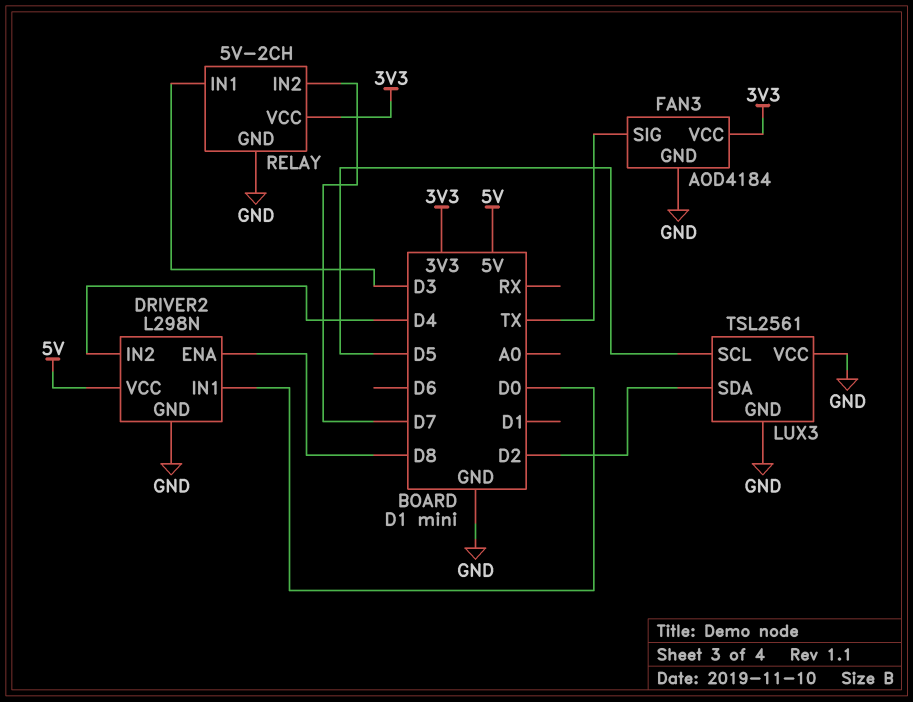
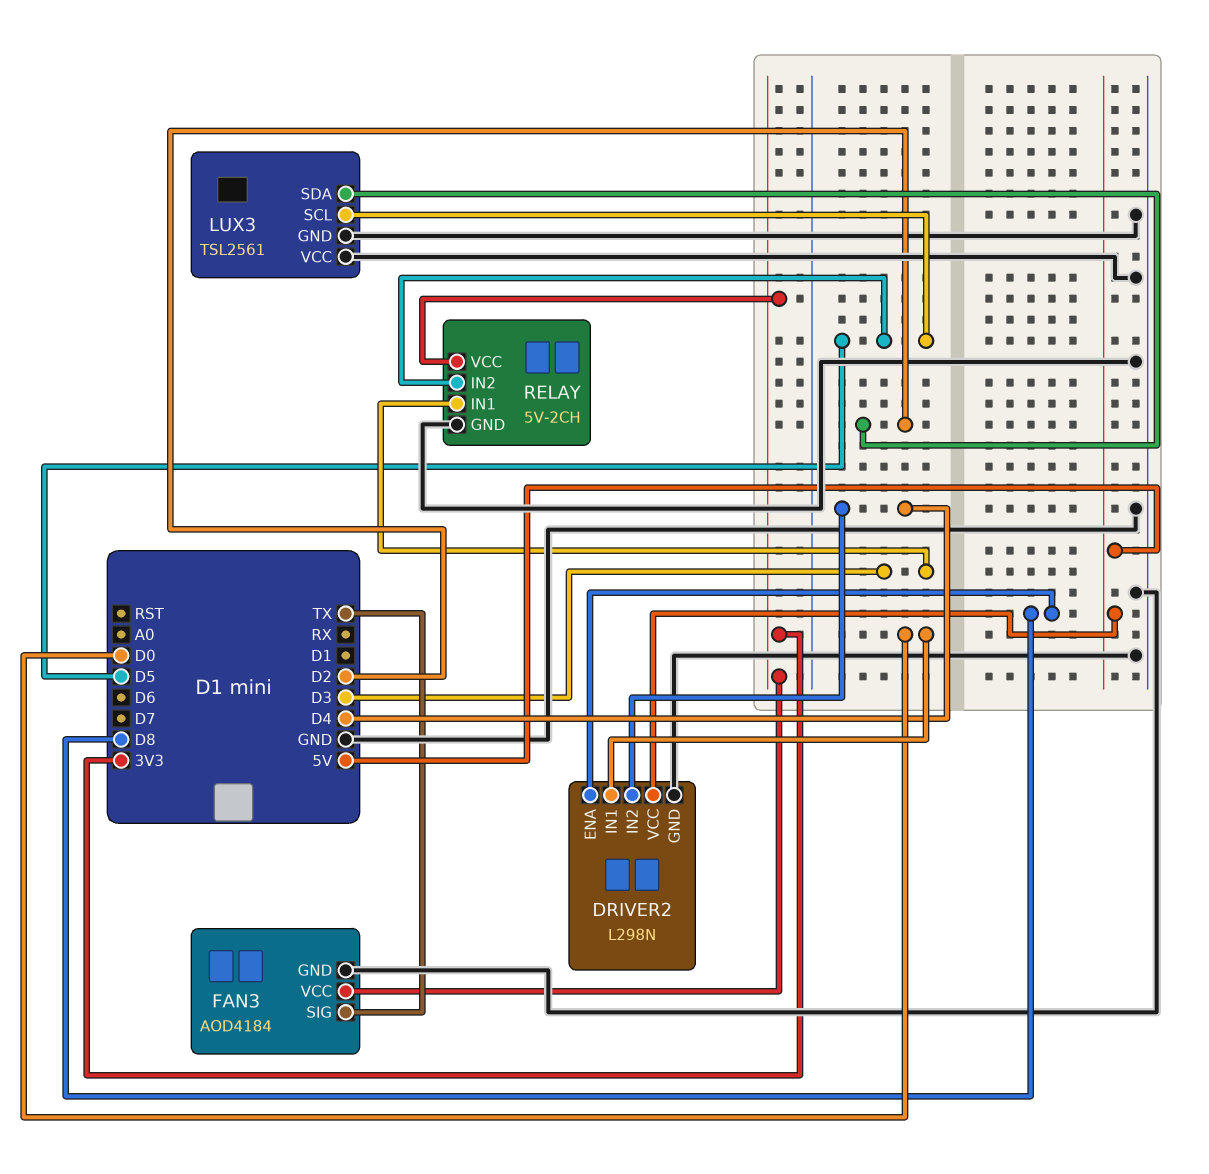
RELAY pin IN2: D7 -> D5

